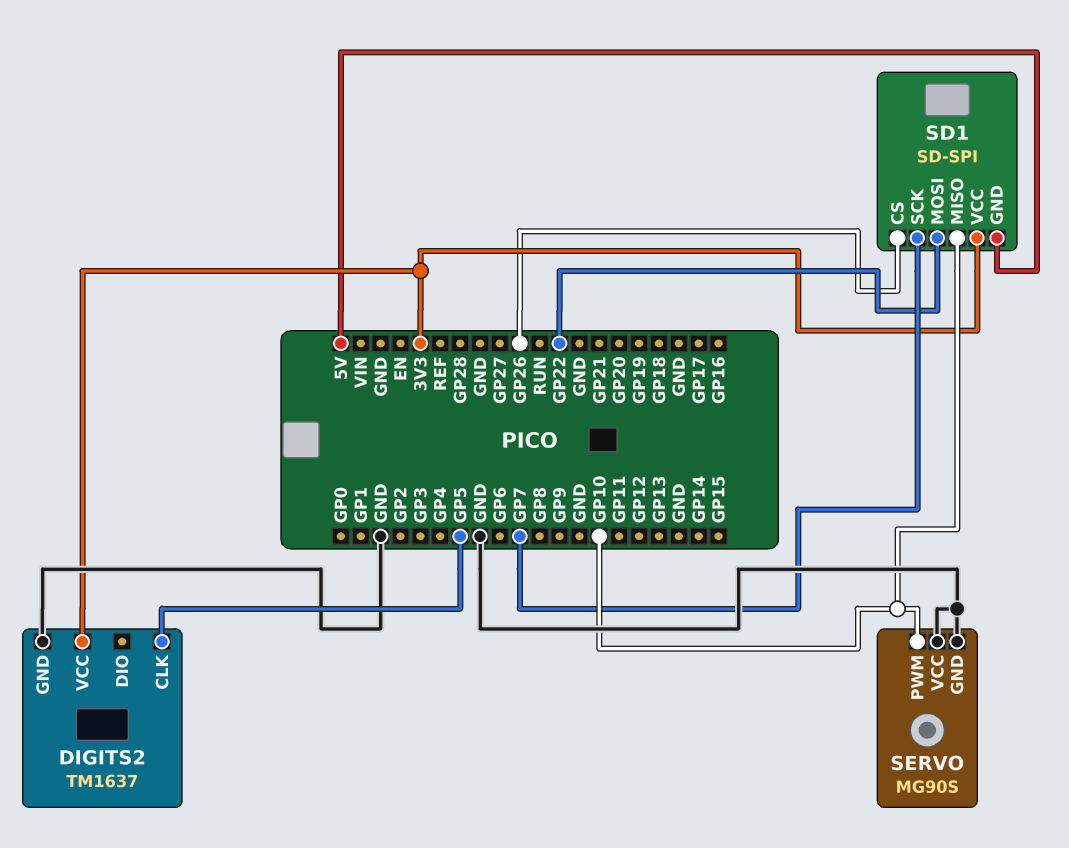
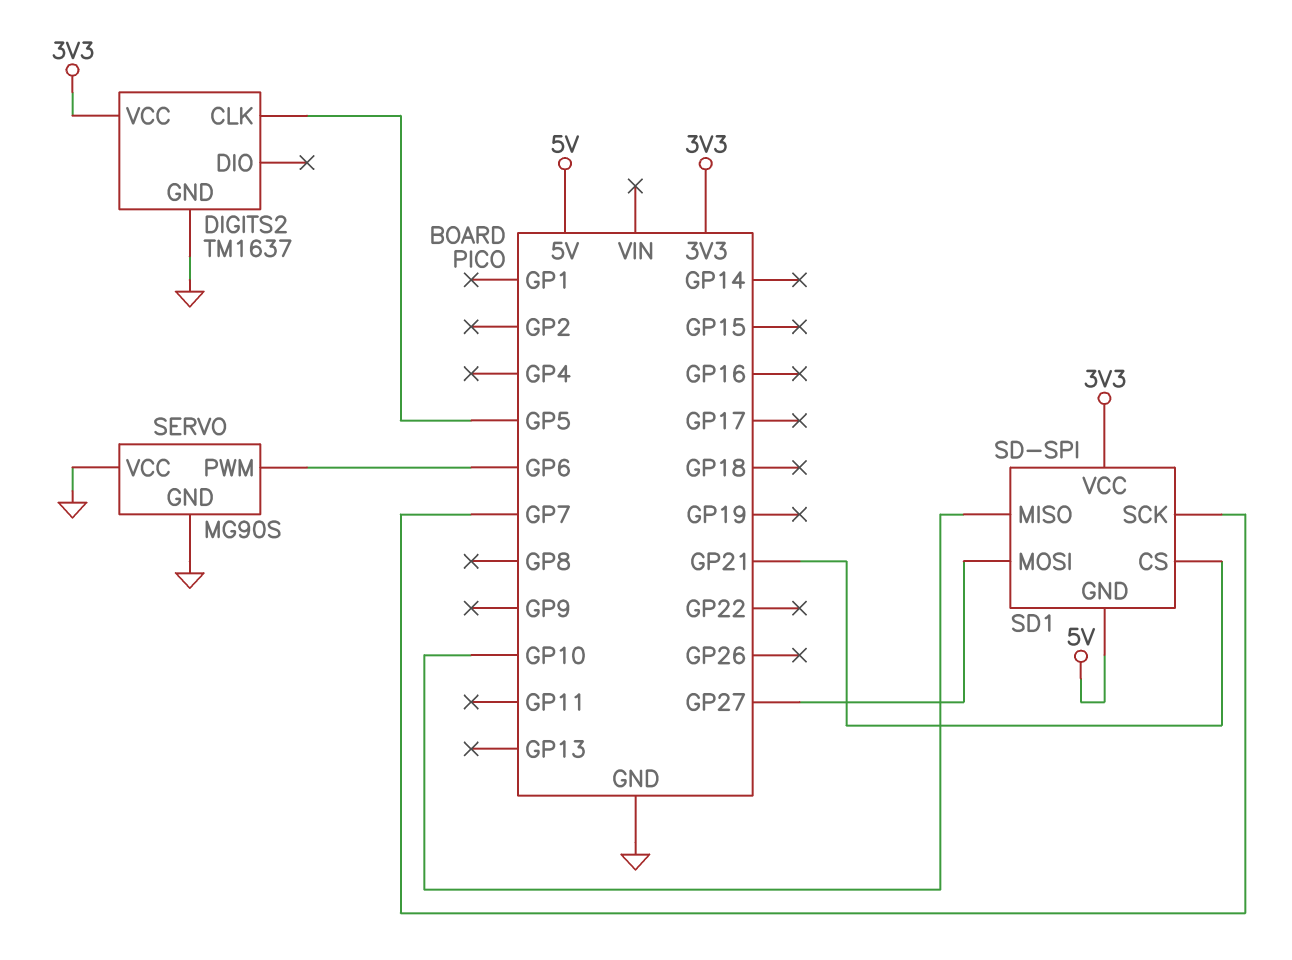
SD1 pin CS: GP26 -> GP21
SD1 pin MOSI: GP22 -> GP27
SERVO pin PWM: GP10 -> GP6

